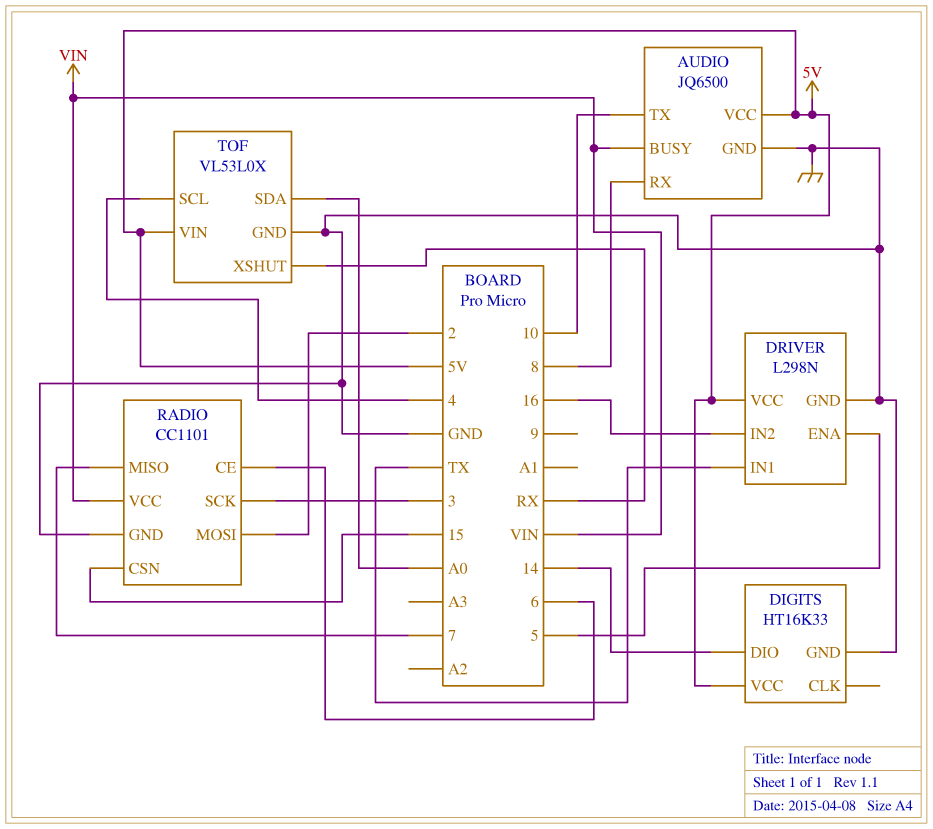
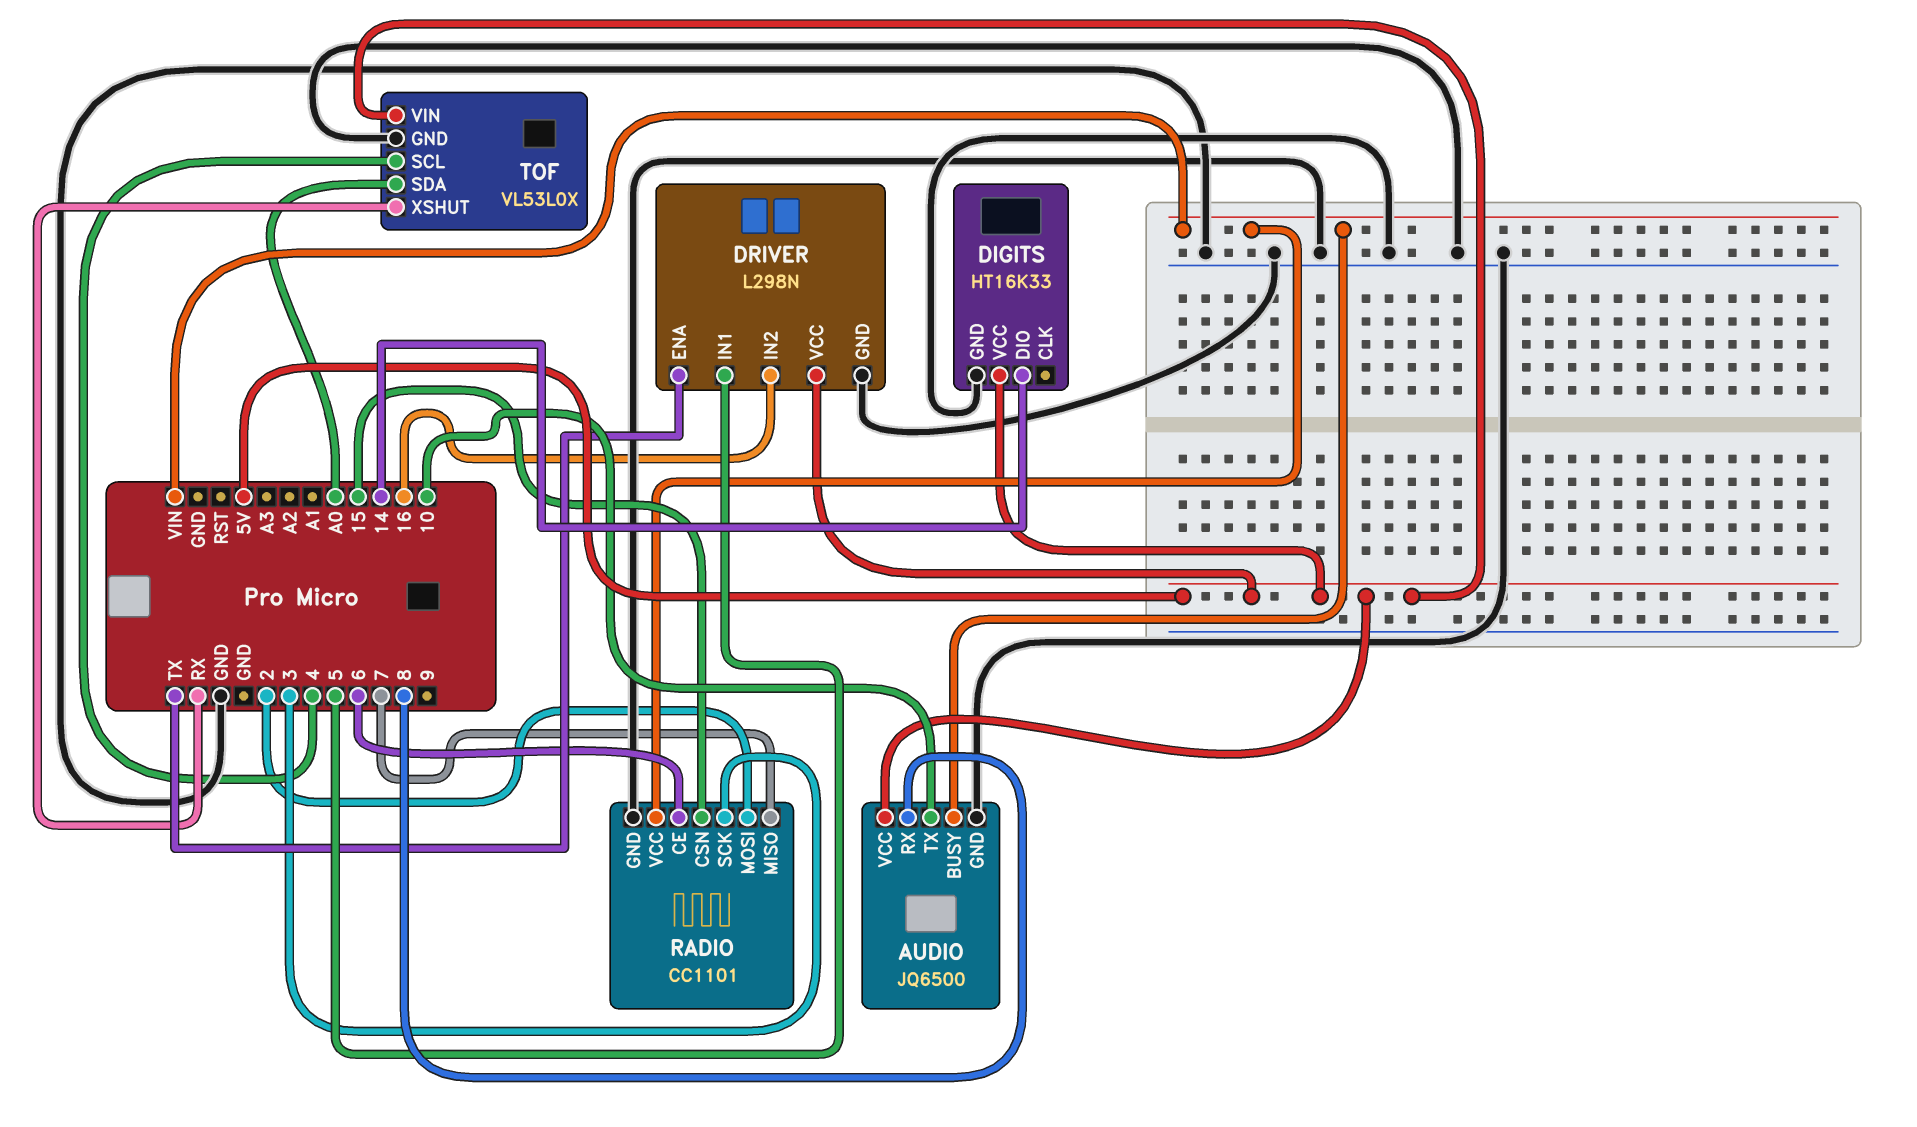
DRIVER pin ENA: 5 -> TX
DRIVER pin IN1: TX -> 5

